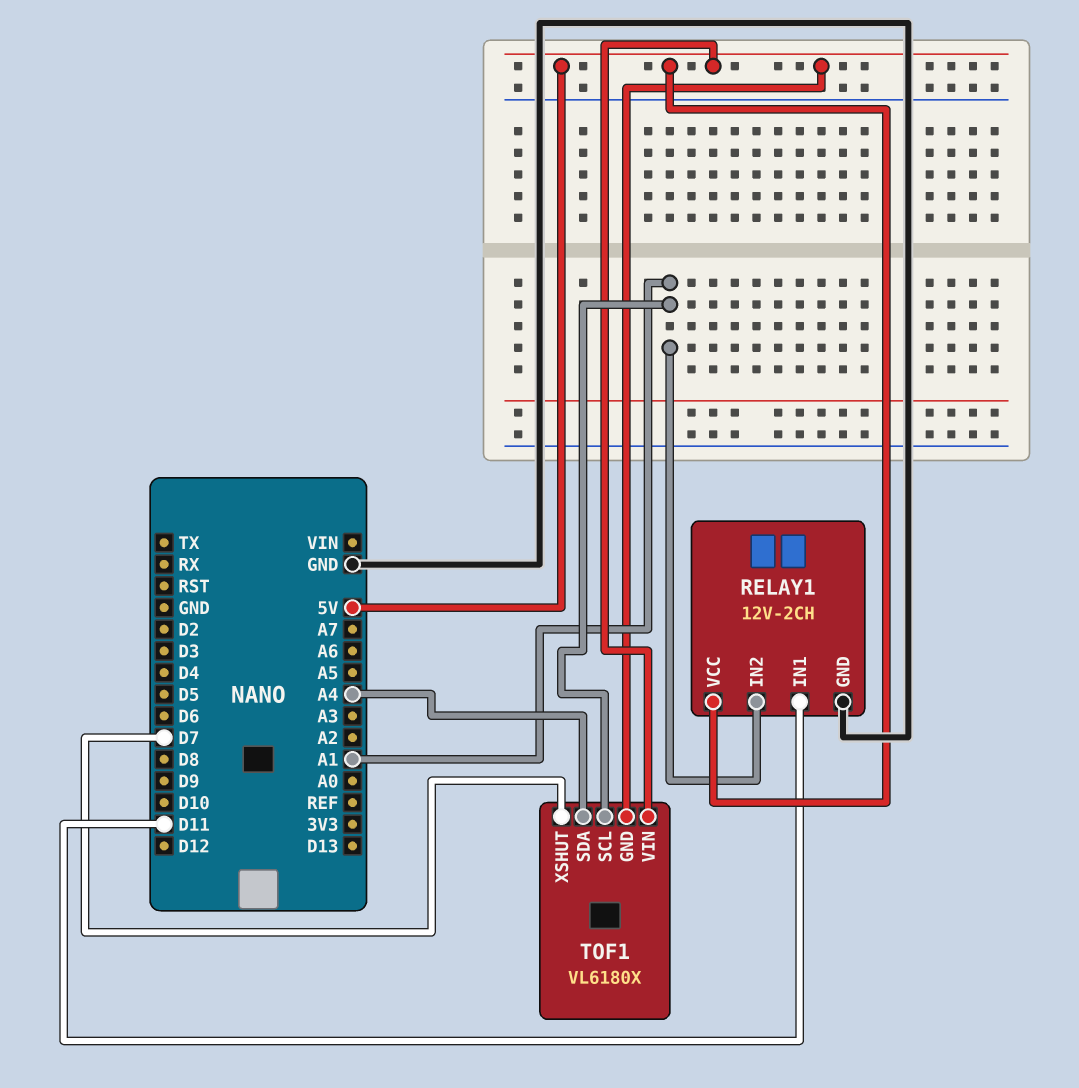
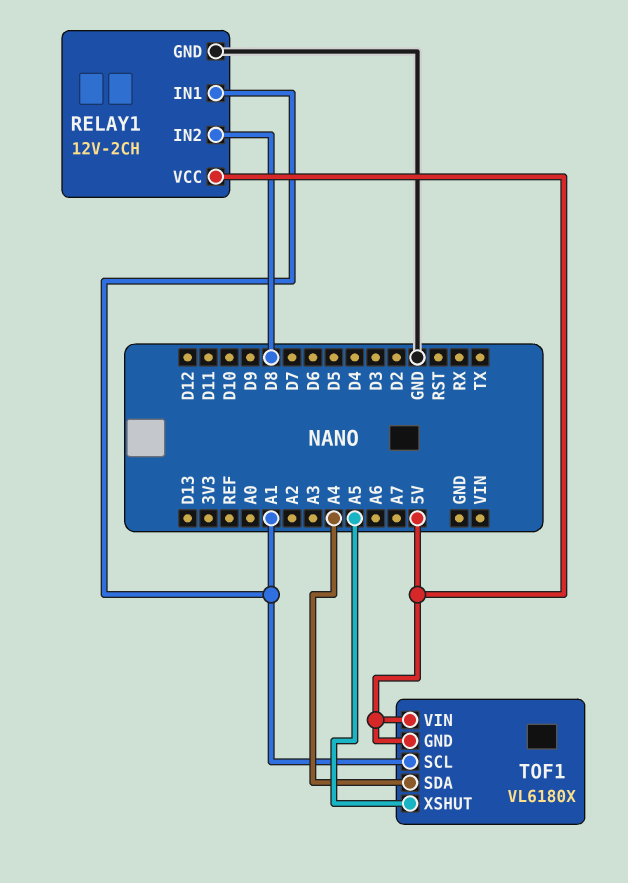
RELAY1 pin IN1: D11 -> A1
RELAY1 pin IN2: A1 -> D8
TOF1 pin XSHUT: D7 -> A5

